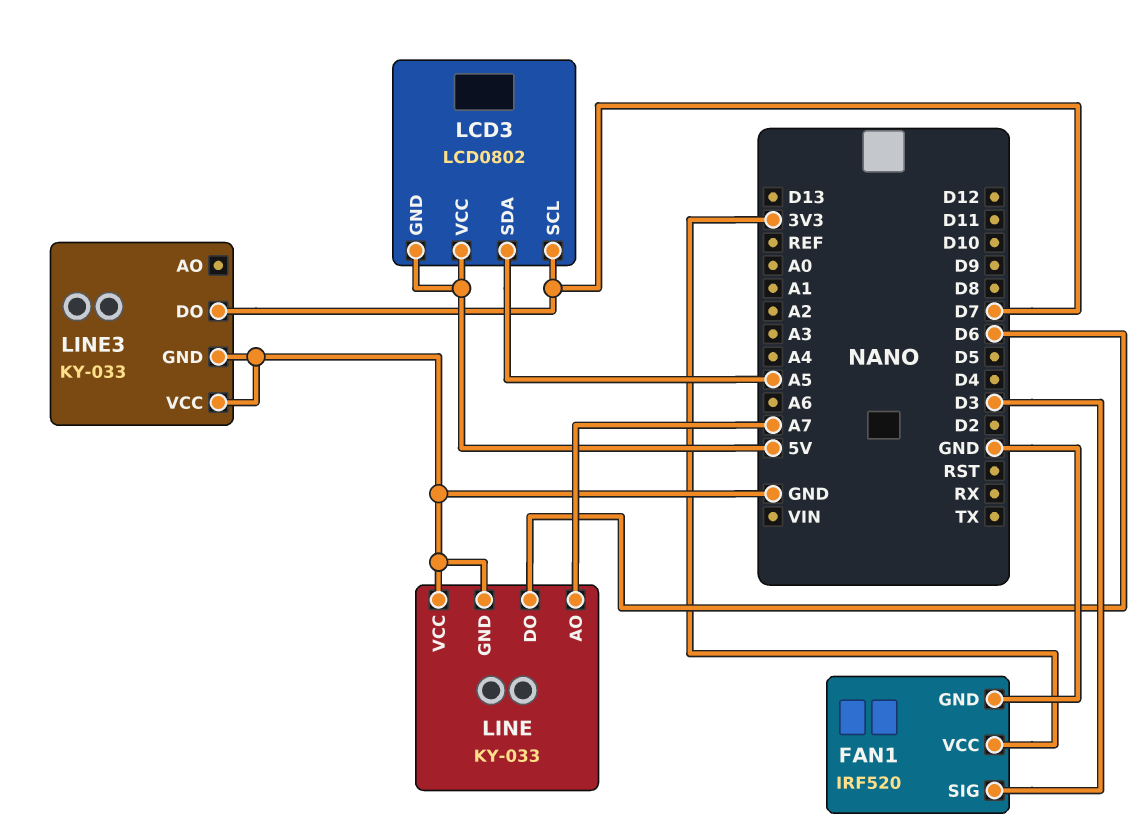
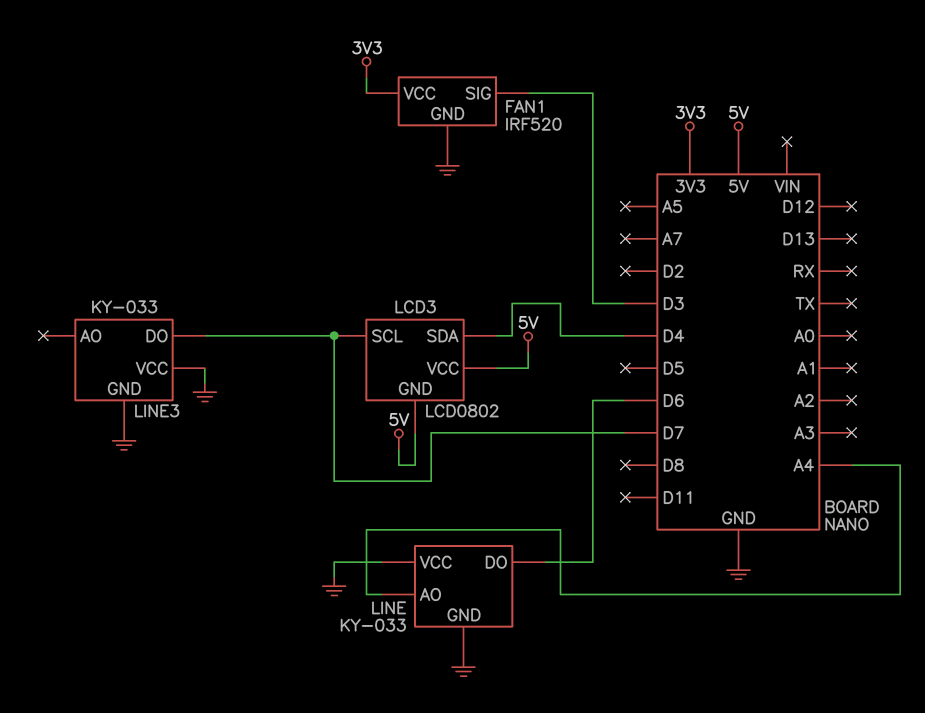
LCD3 pin SDA: A5 -> D4
LINE pin AO: A7 -> A4

